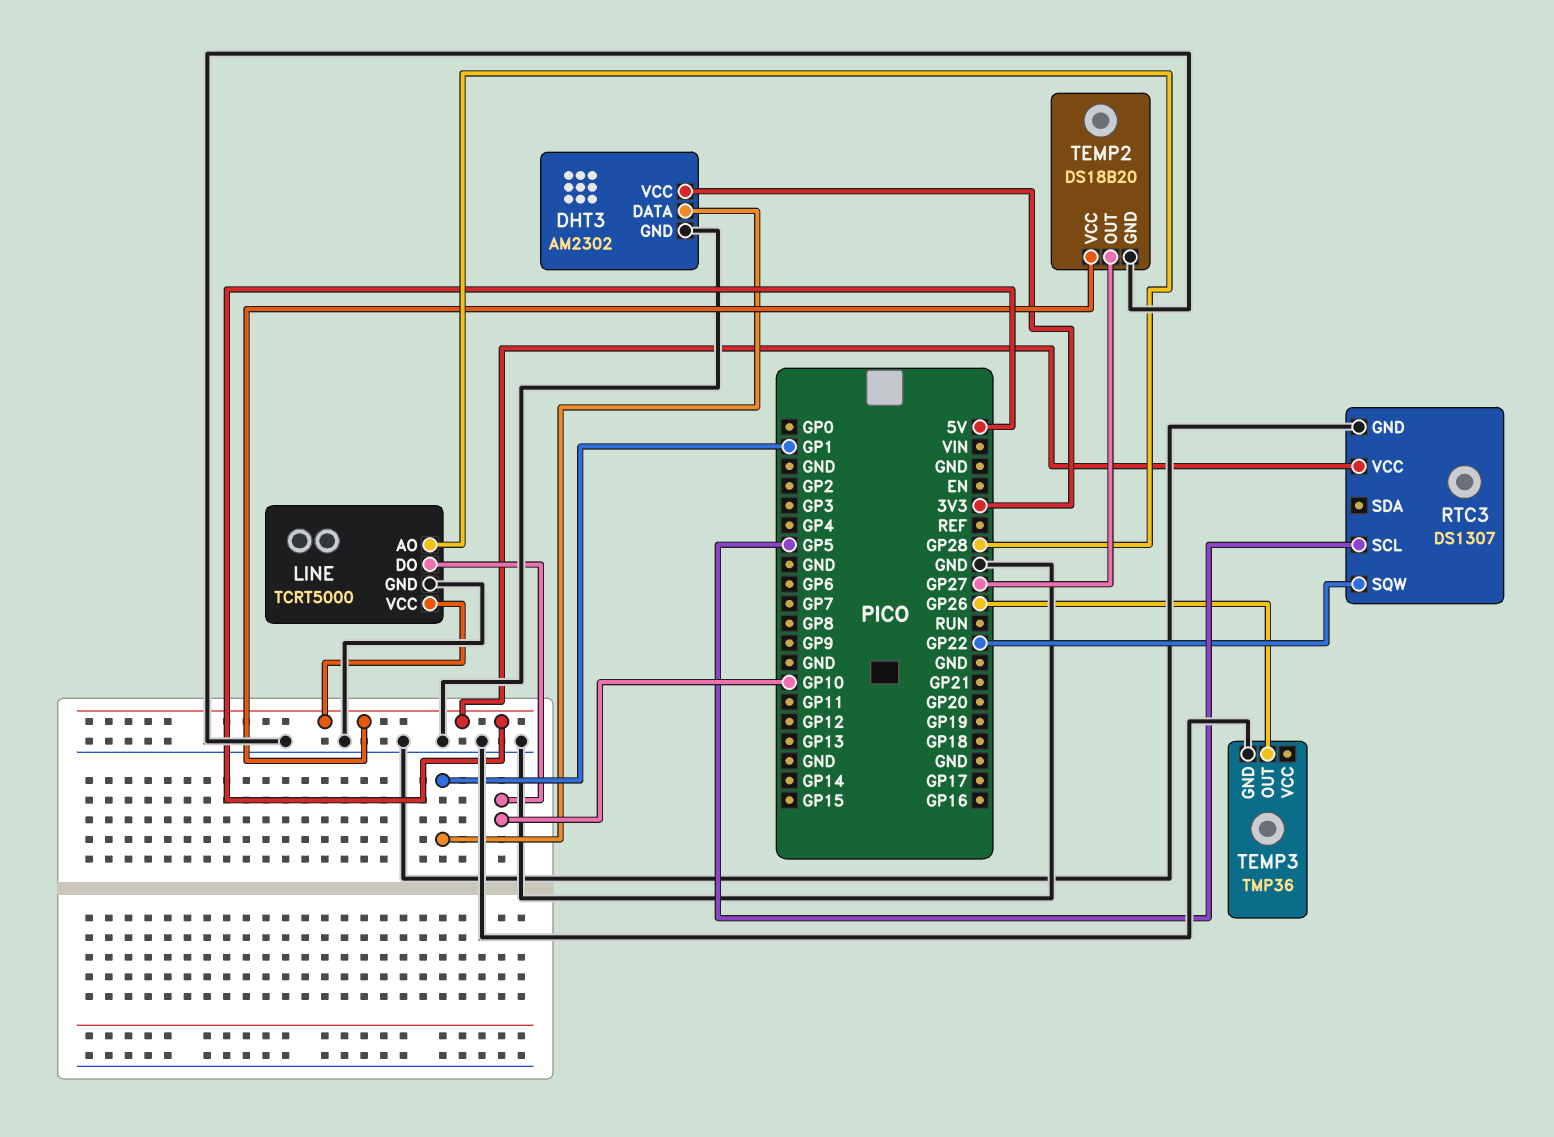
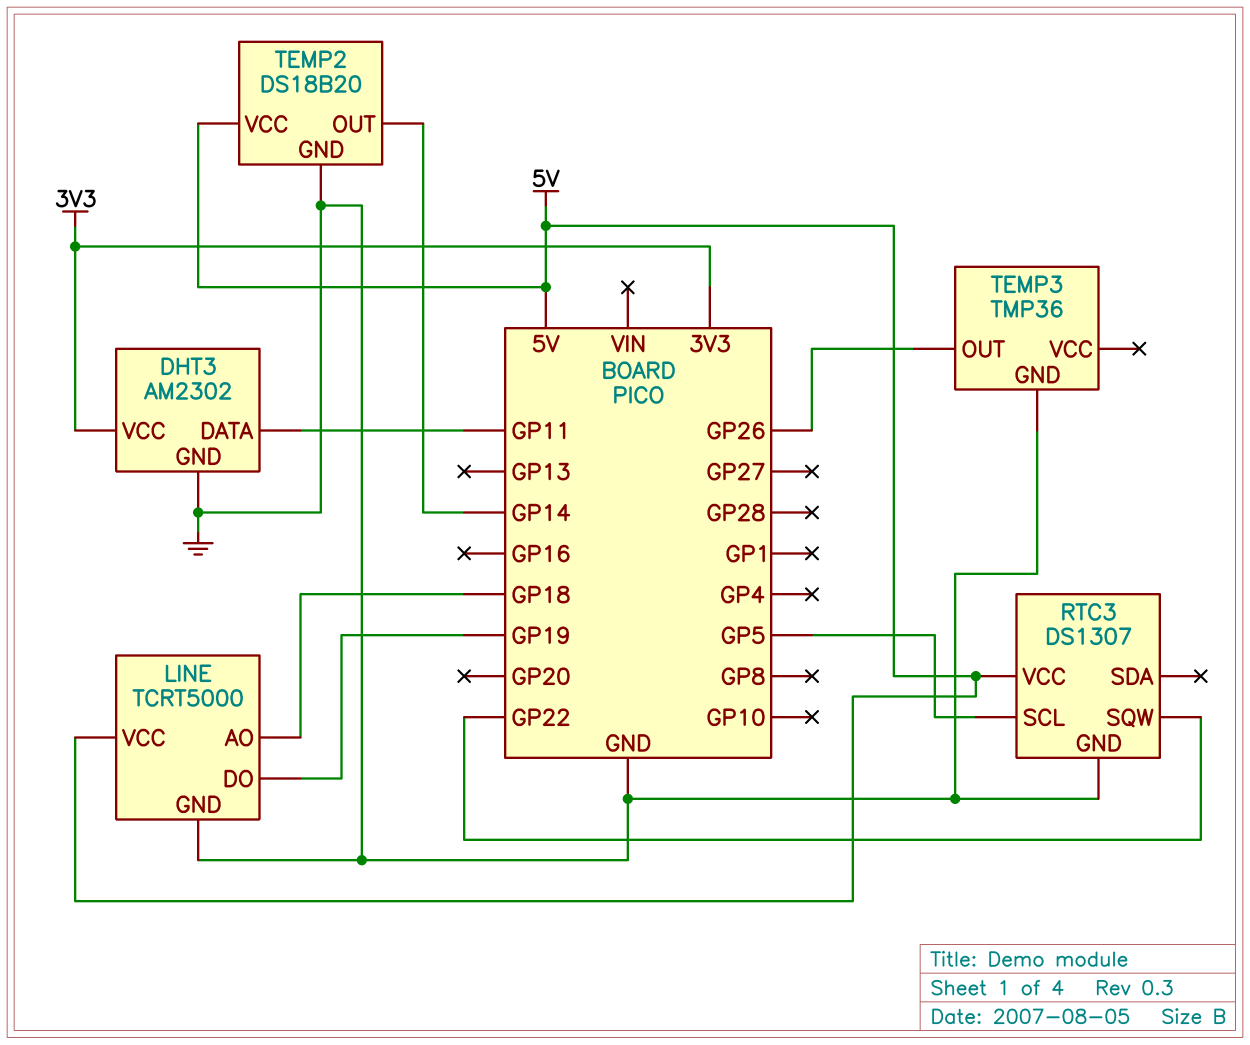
DHT3 pin DATA: GP1 -> GP11
LINE pin AO: GP28 -> GP18
LINE pin DO: GP10 -> GP19
TEMP2 pin OUT: GP27 -> GP14

